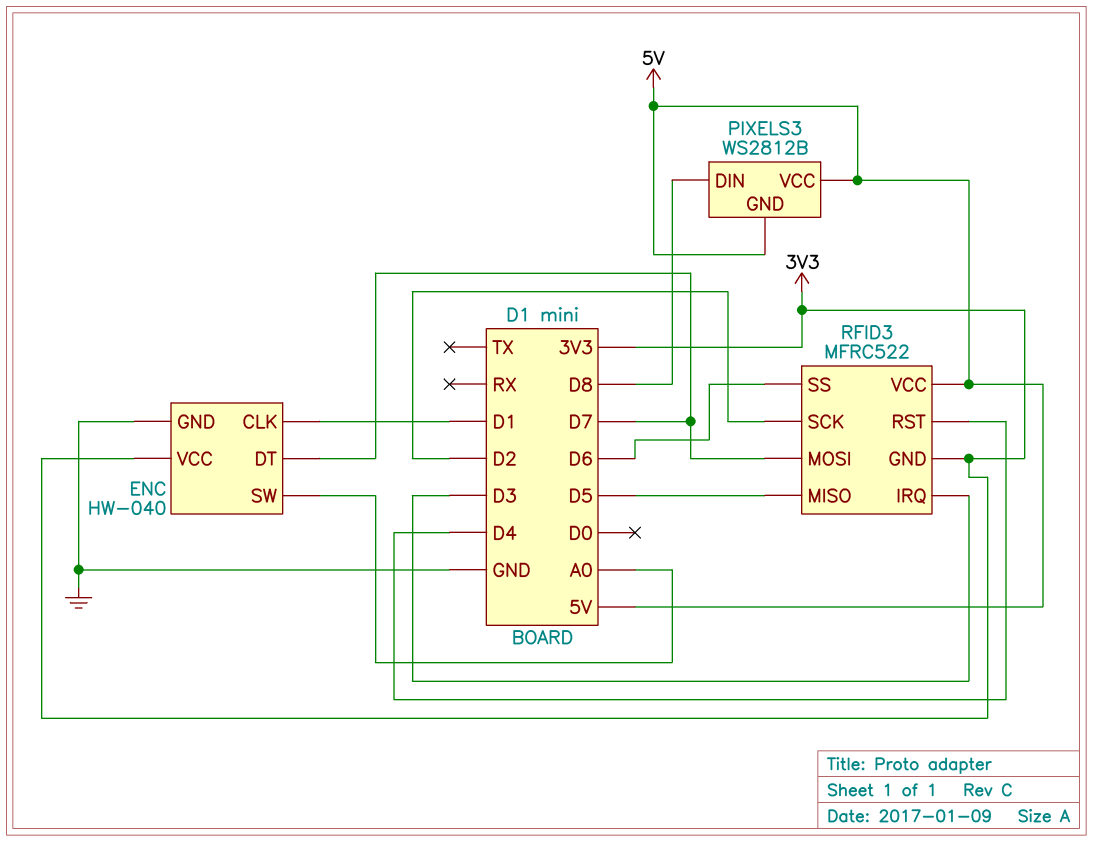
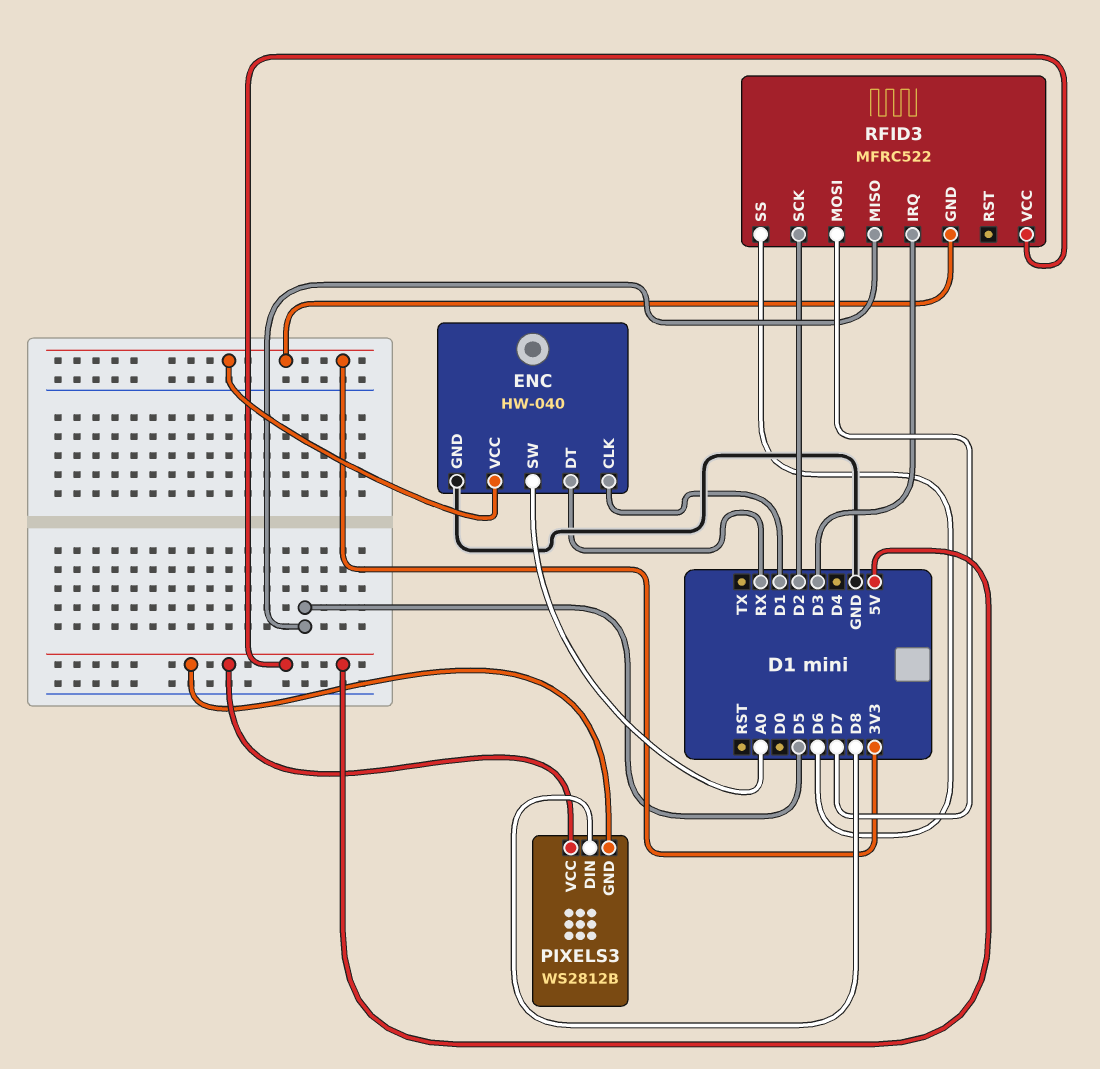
ENC pin DT: D7 -> RX
RFID3 pin RST: D4 -> none

